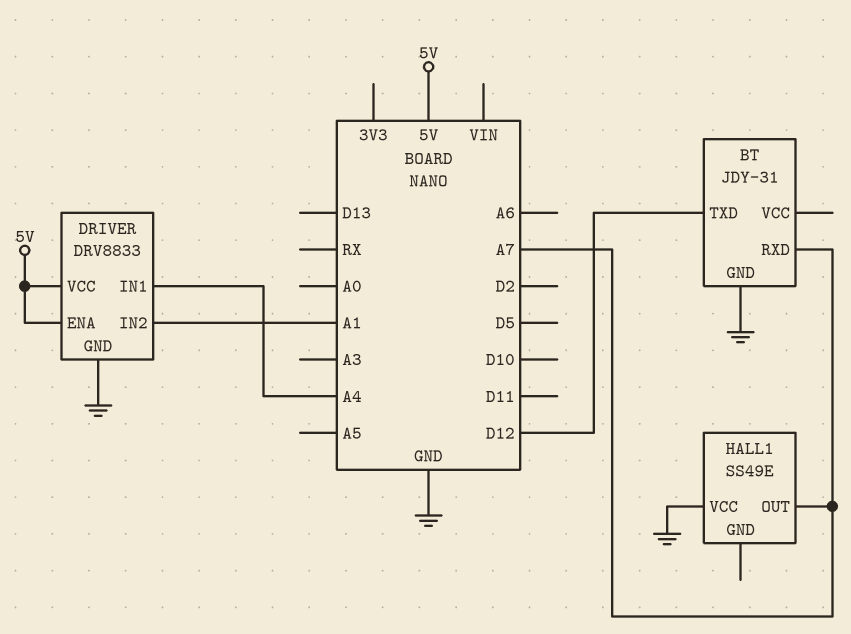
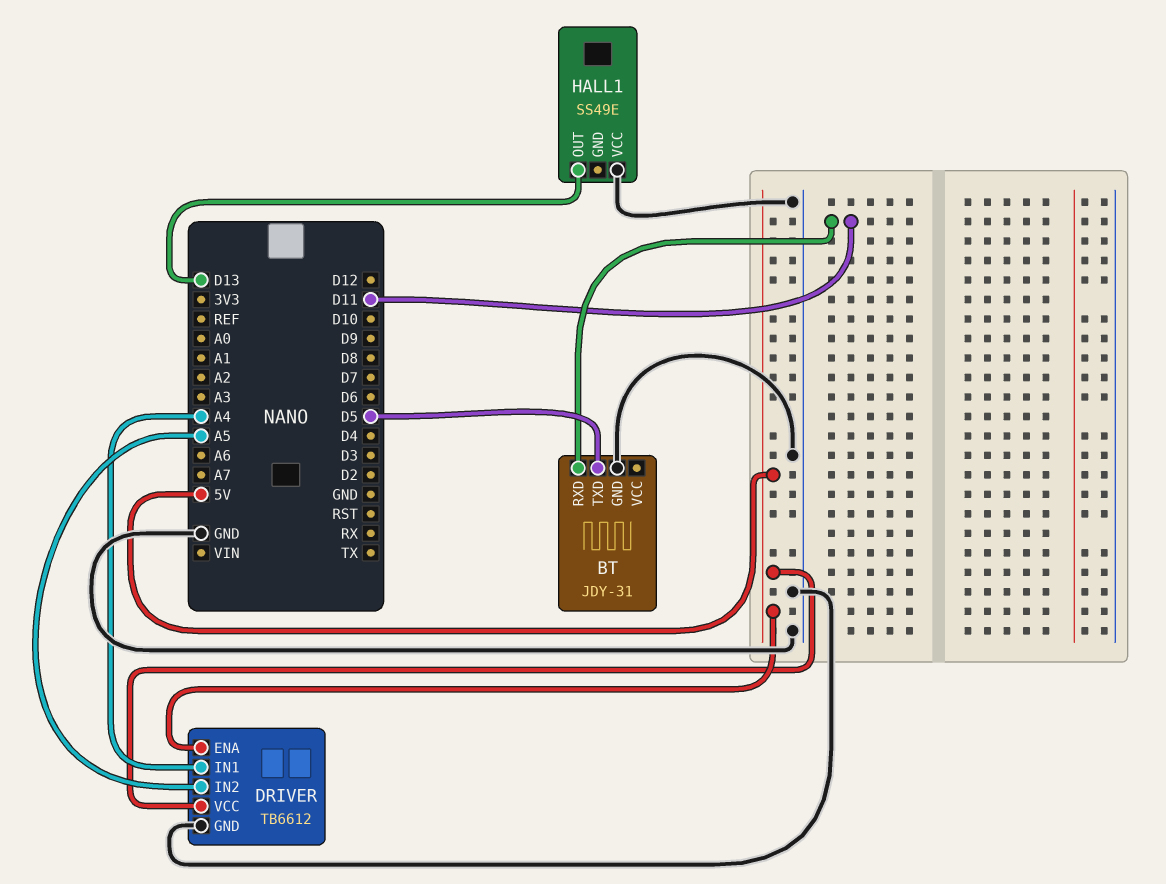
BT pin RXD: A7 -> D11
BT pin TXD: D12 -> D5
DRIVER: DRV8833 -> TB6612
DRIVER pin IN2: A1 -> A5
HALL1 pin OUT: A7 -> D13

